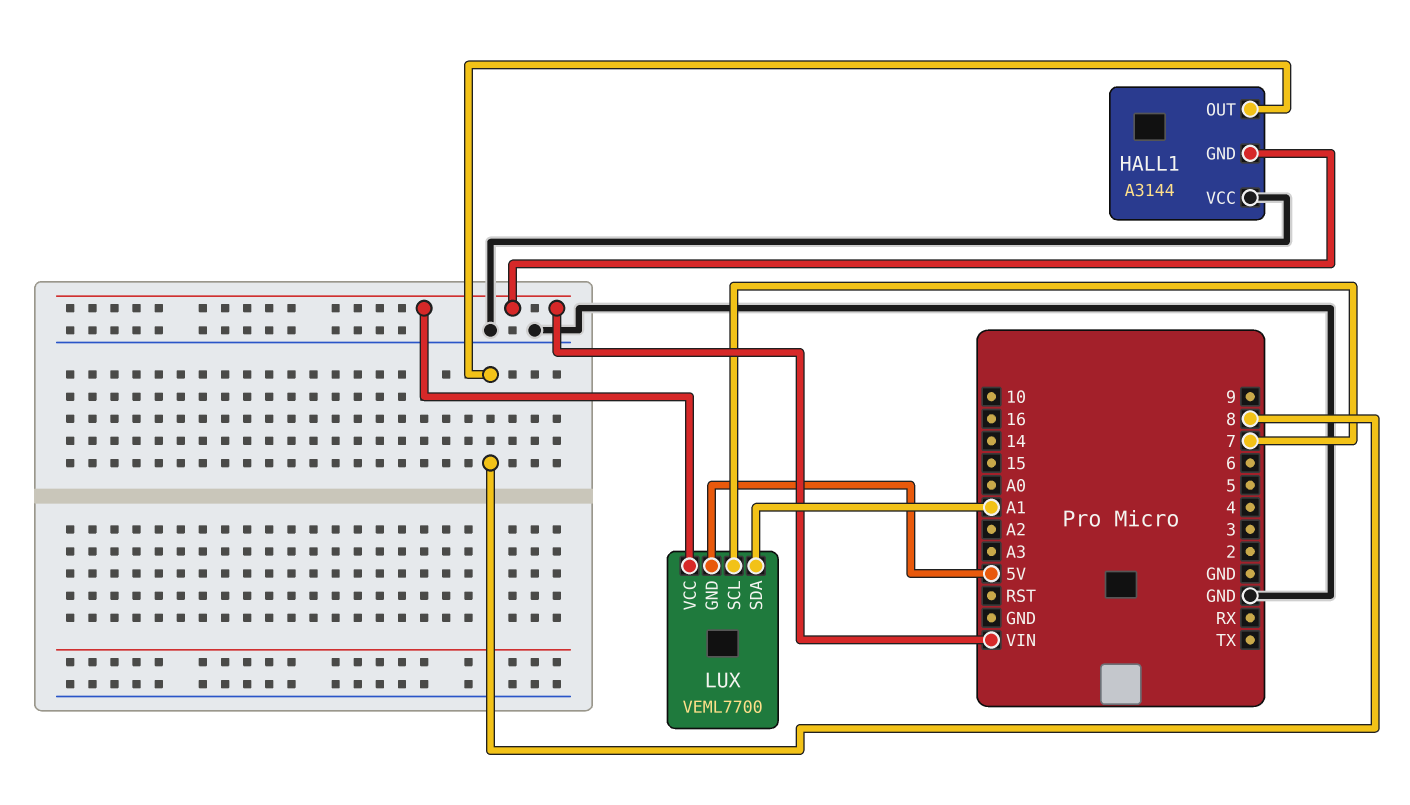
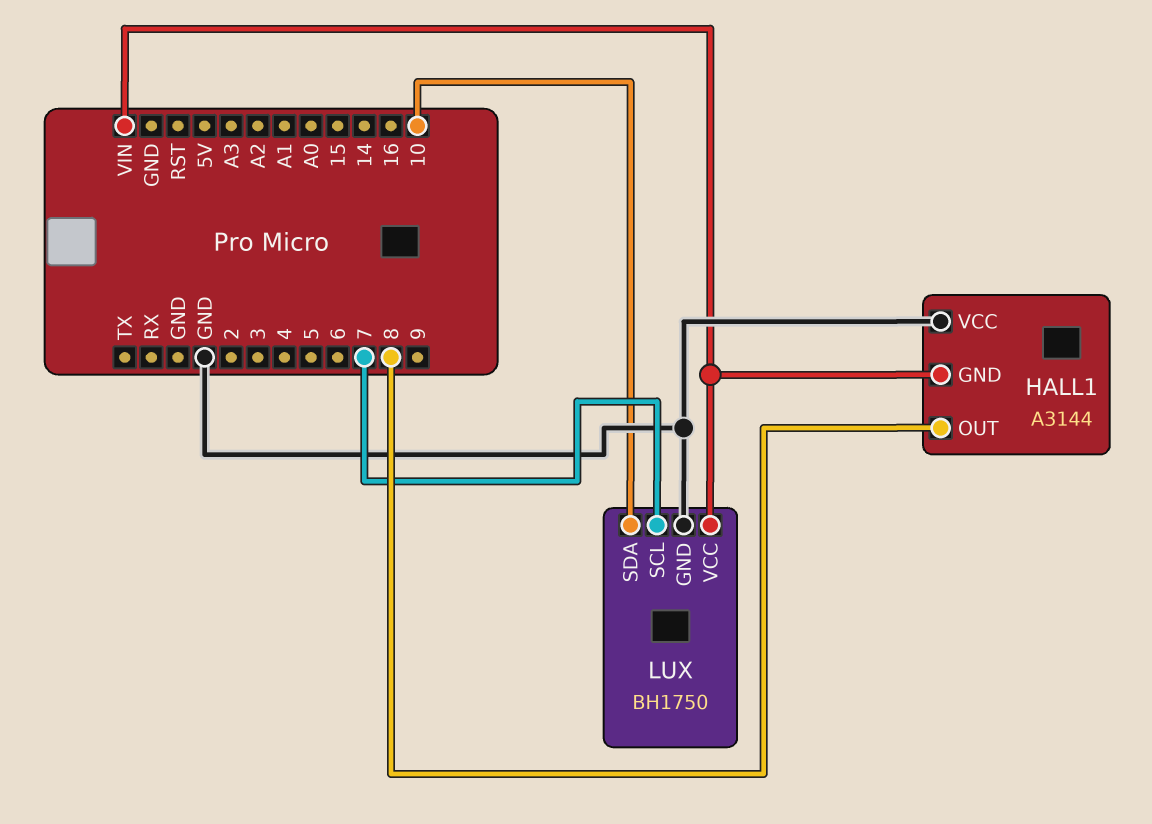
LUX: VEML7700 -> BH1750
LUX pin GND: 5V -> GND
LUX pin SDA: A1 -> 10

